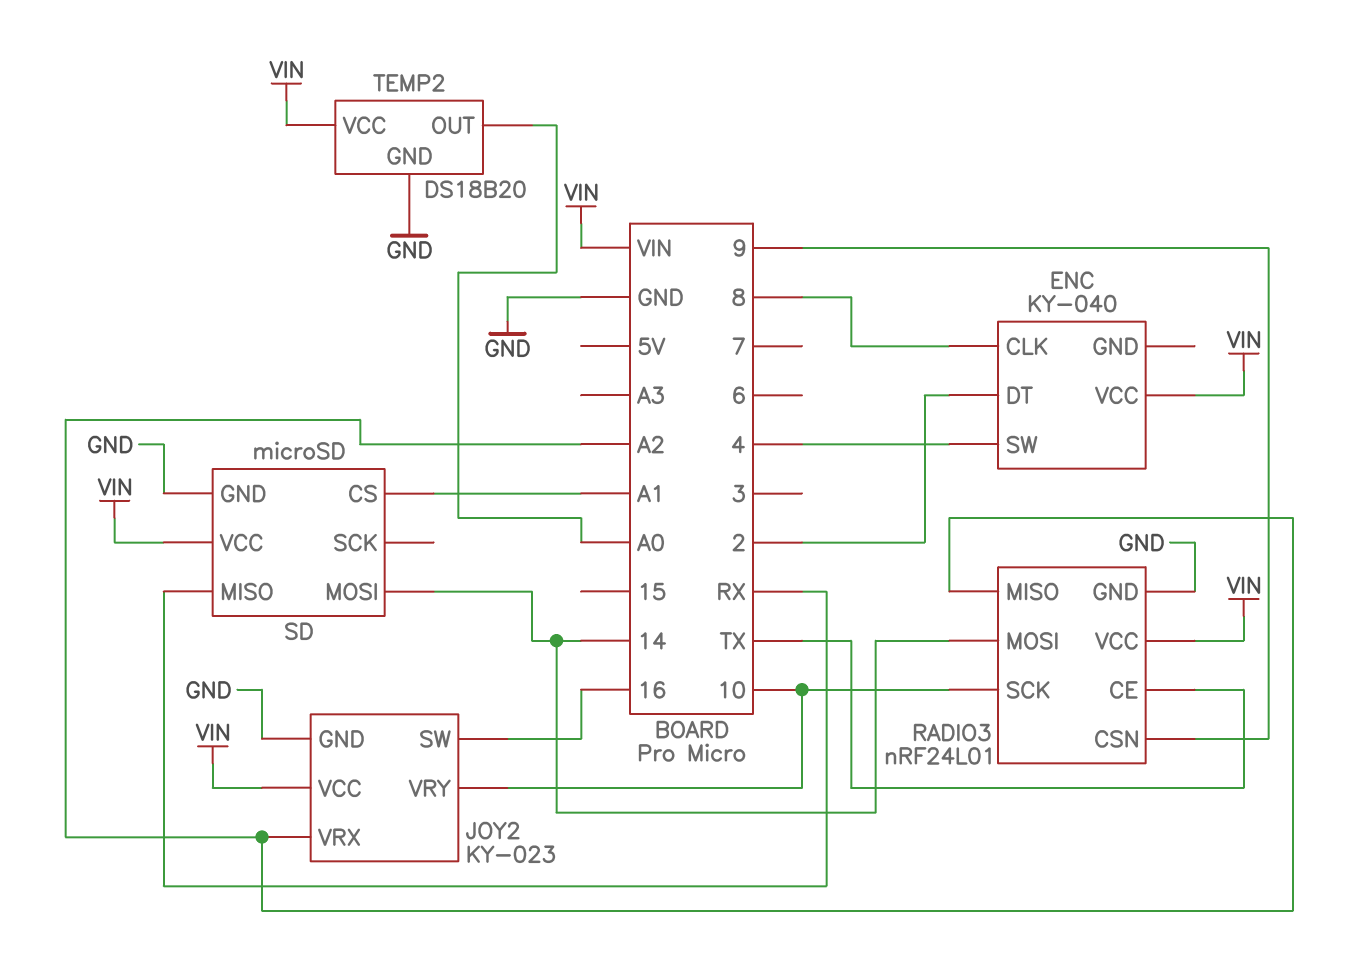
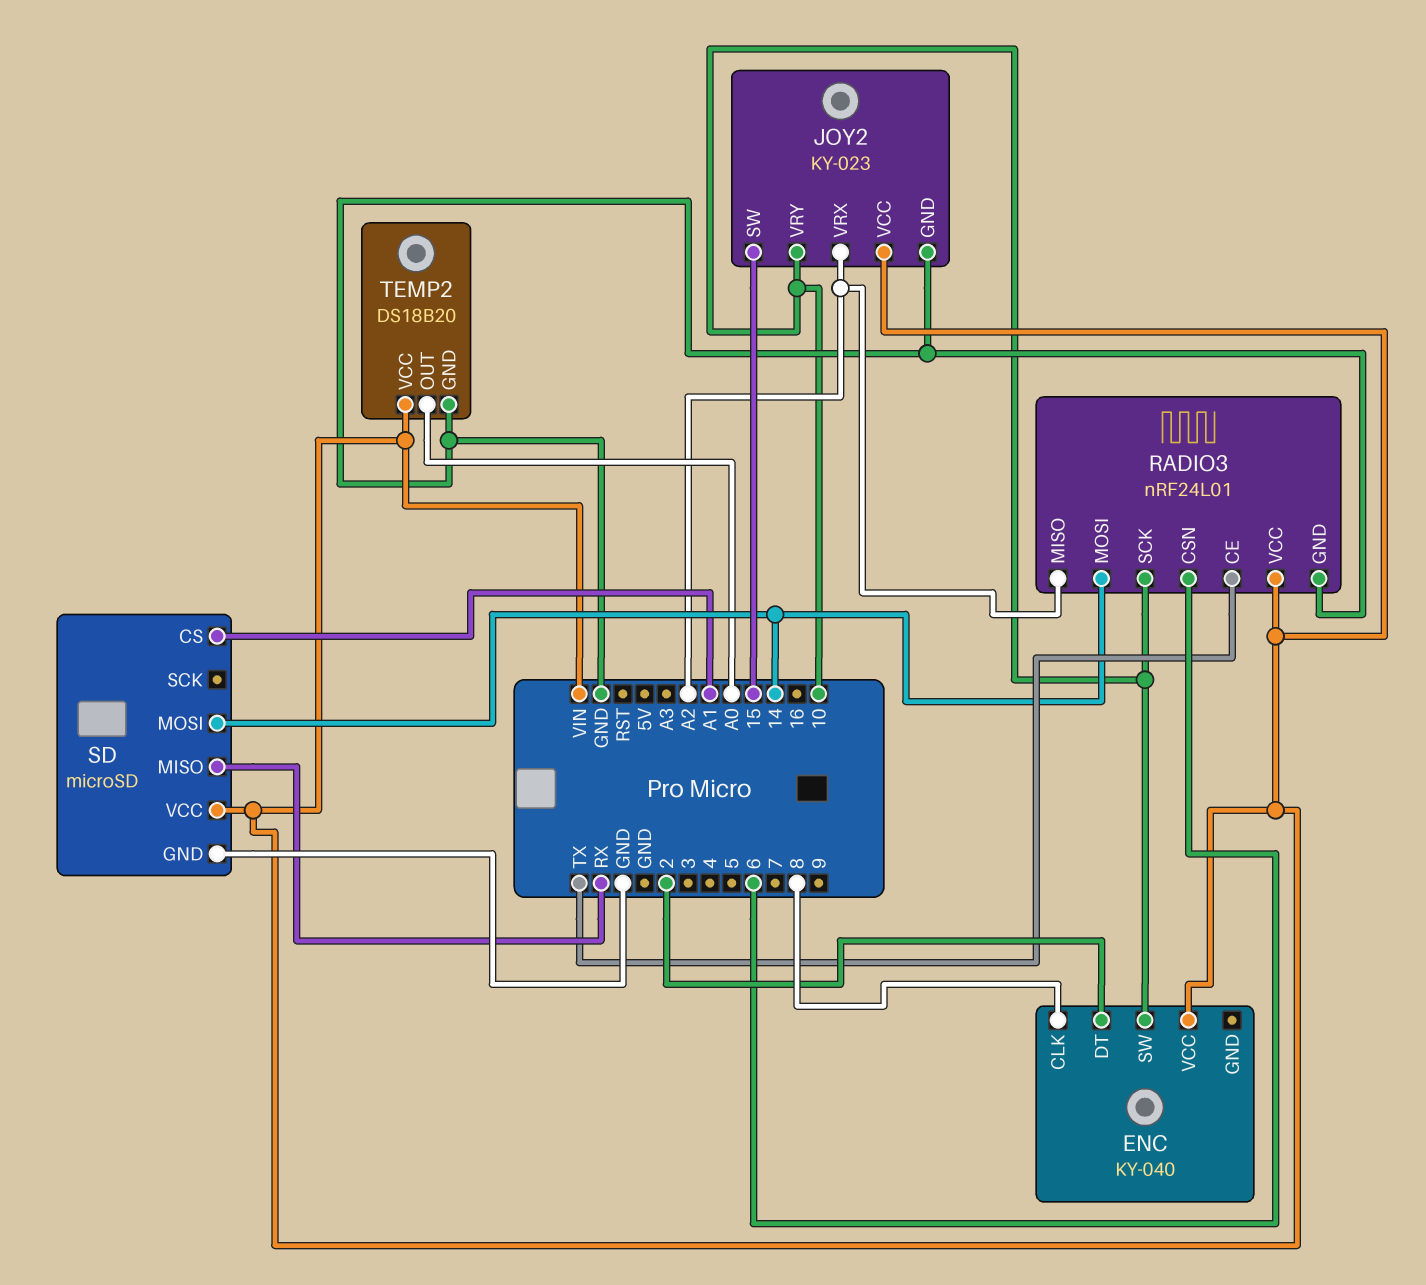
ENC pin SW: 4 -> 10
JOY2 pin SW: 16 -> 15
RADIO3 pin CSN: 9 -> 6

